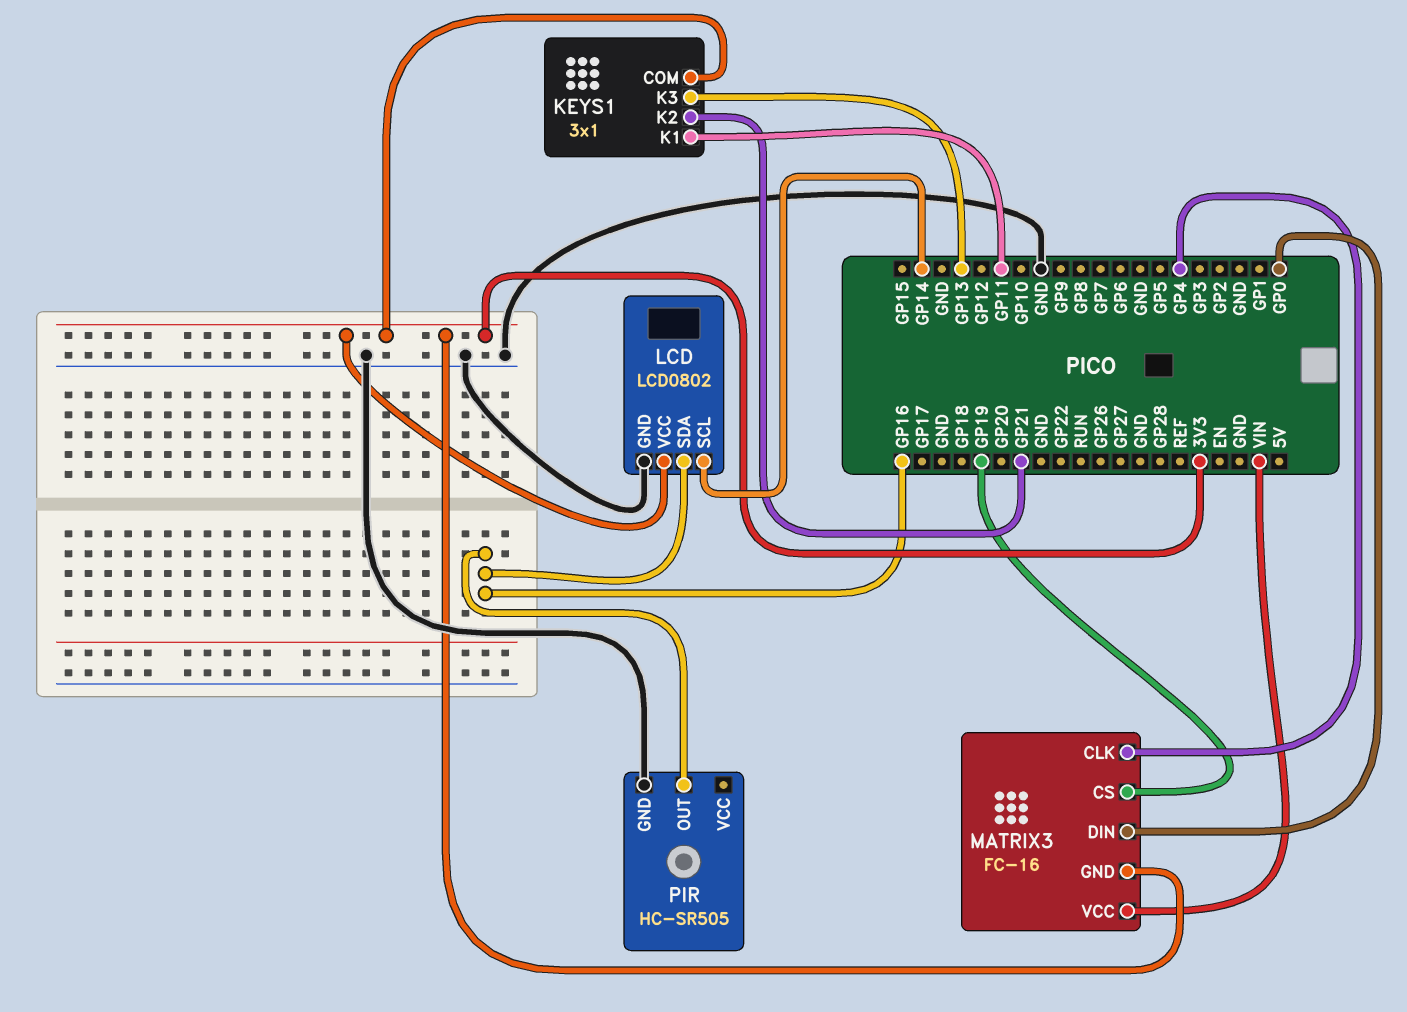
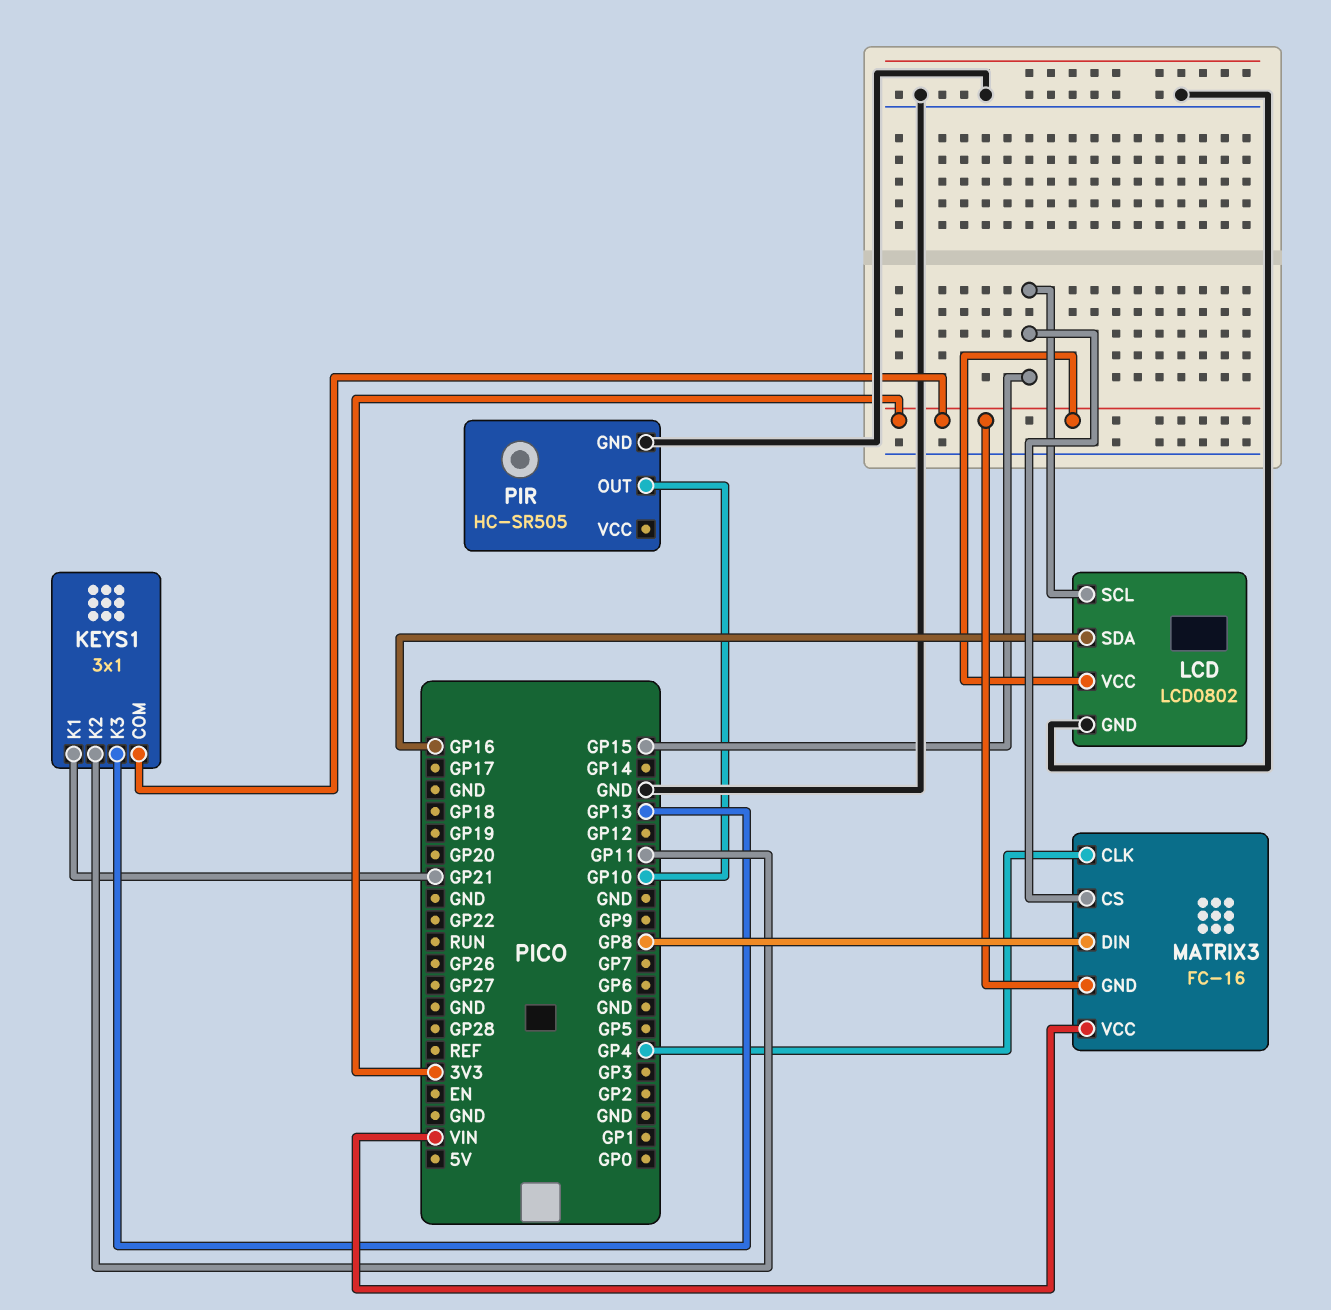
KEYS1 pin K1: GP11 -> GP21
KEYS1 pin K2: GP21 -> GP11
LCD pin SCL: GP14 -> GP15
MATRIX3 pin CS: GP19 -> GP15
MATRIX3 pin DIN: GP0 -> GP8
PIR pin OUT: GP16 -> GP10

